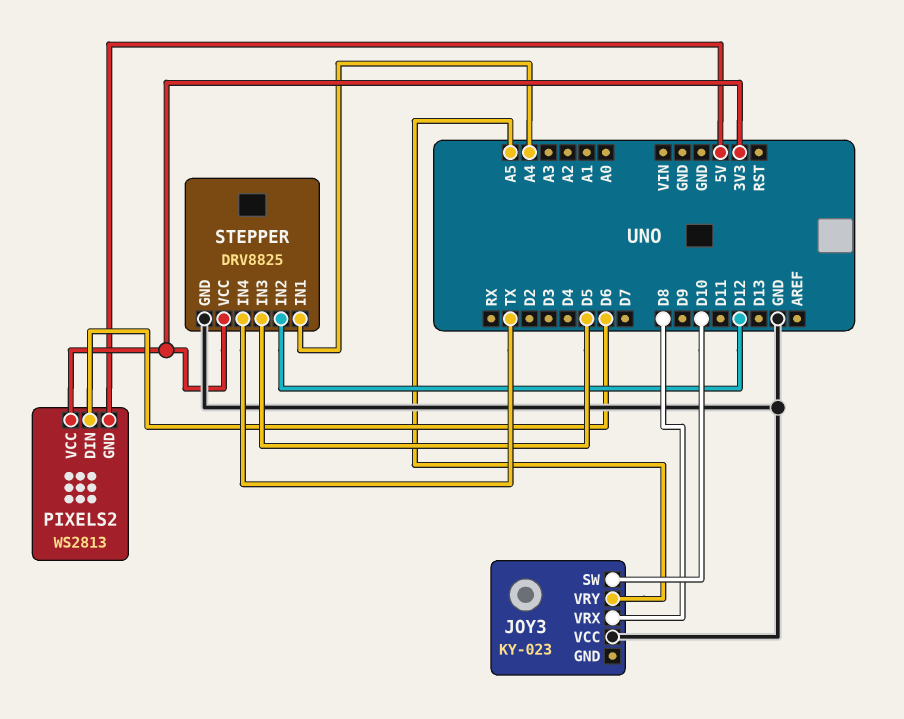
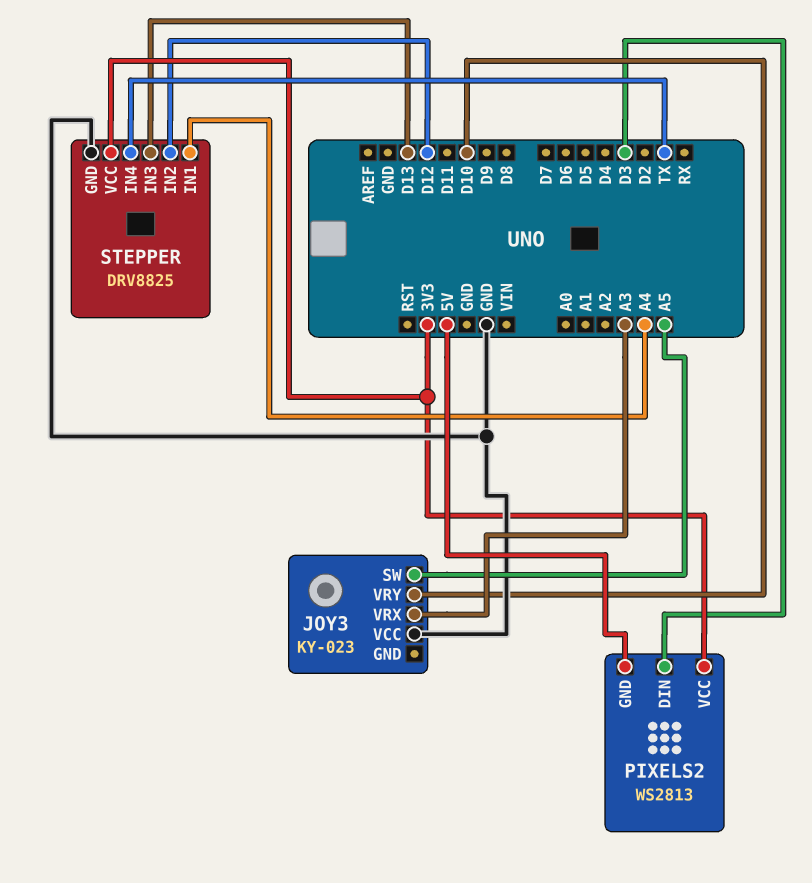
JOY3 pin SW: D10 -> A5
JOY3 pin VRX: D8 -> A3
JOY3 pin VRY: A5 -> D10
PIXELS2 pin DIN: D6 -> D3
STEPPER pin IN3: D5 -> D13

